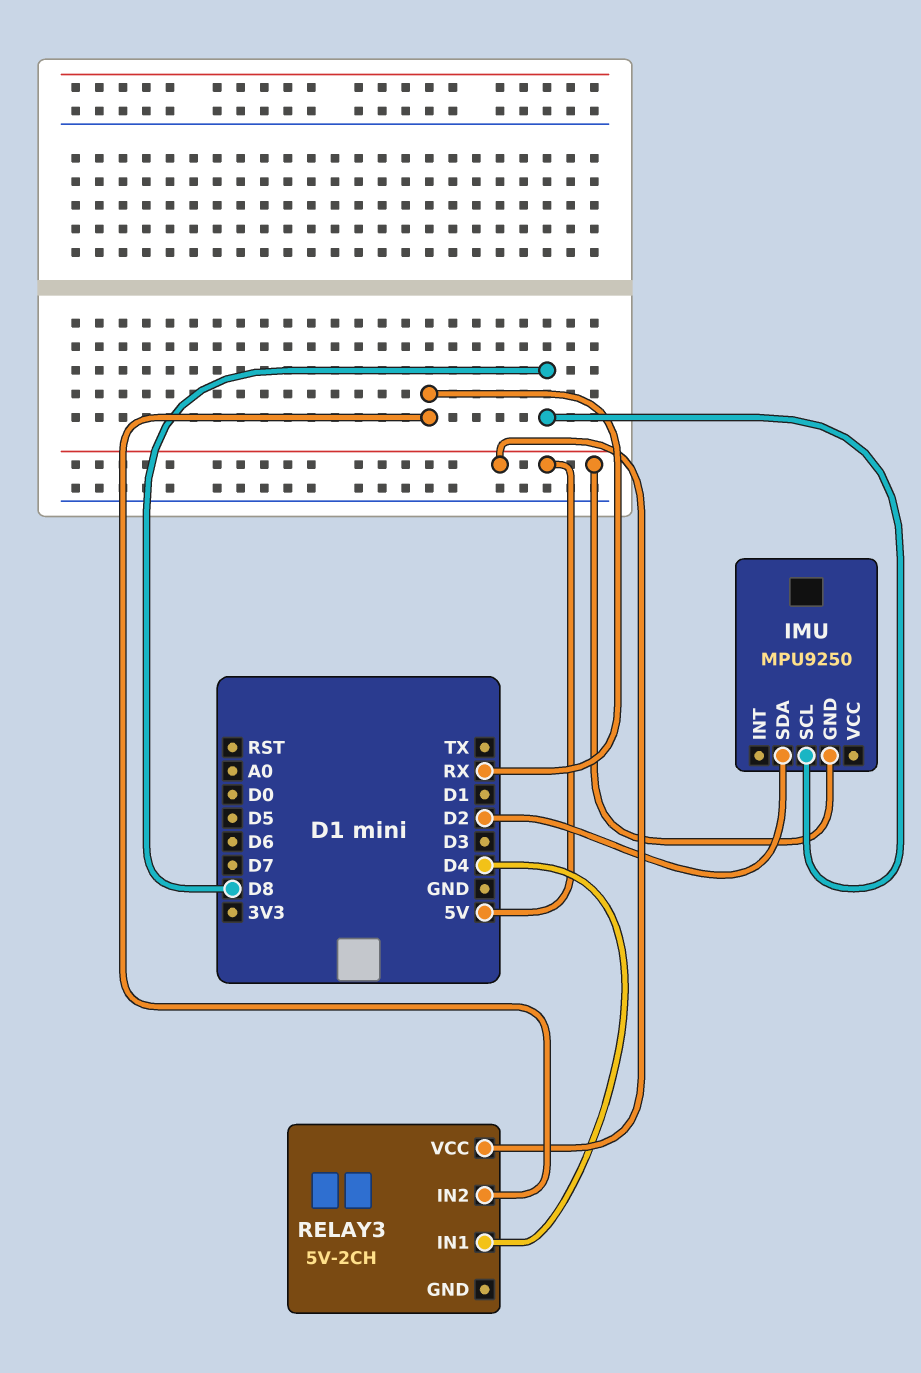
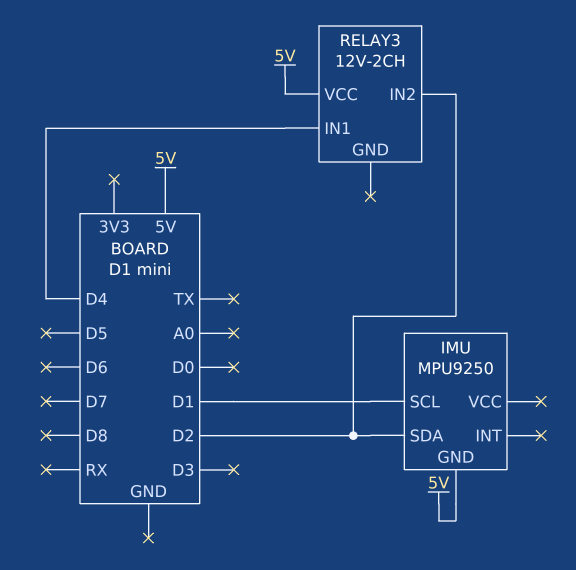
IMU pin SCL: D8 -> D1
RELAY3: 5V-2CH -> 12V-2CH
RELAY3 pin IN2: RX -> D2

